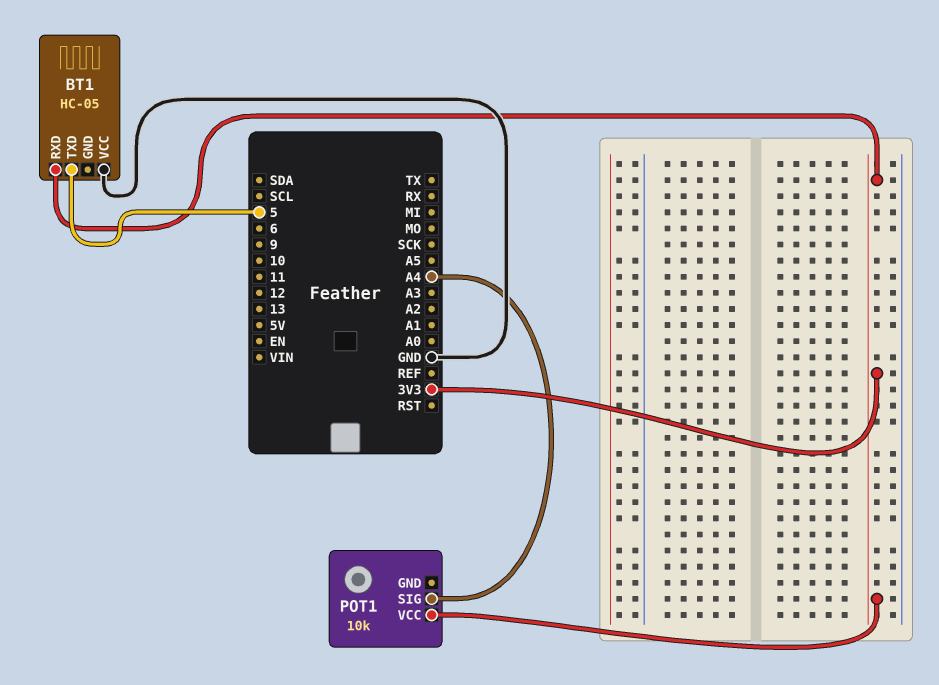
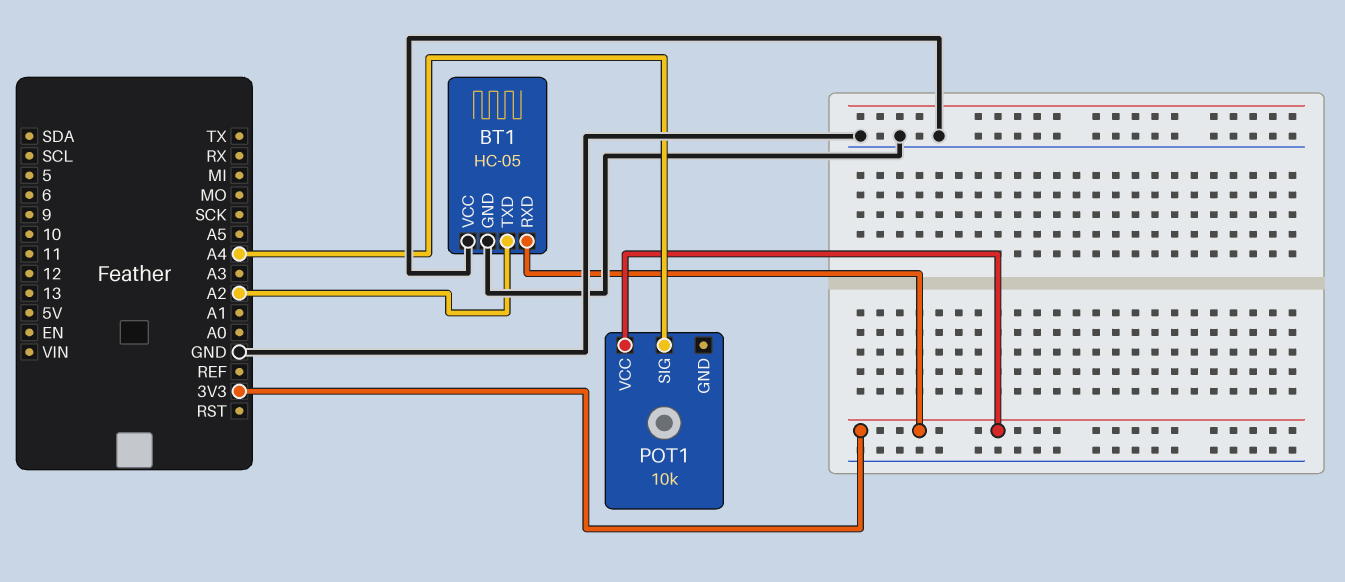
BT1 pin GND: none -> GND
BT1 pin TXD: 5 -> A2

